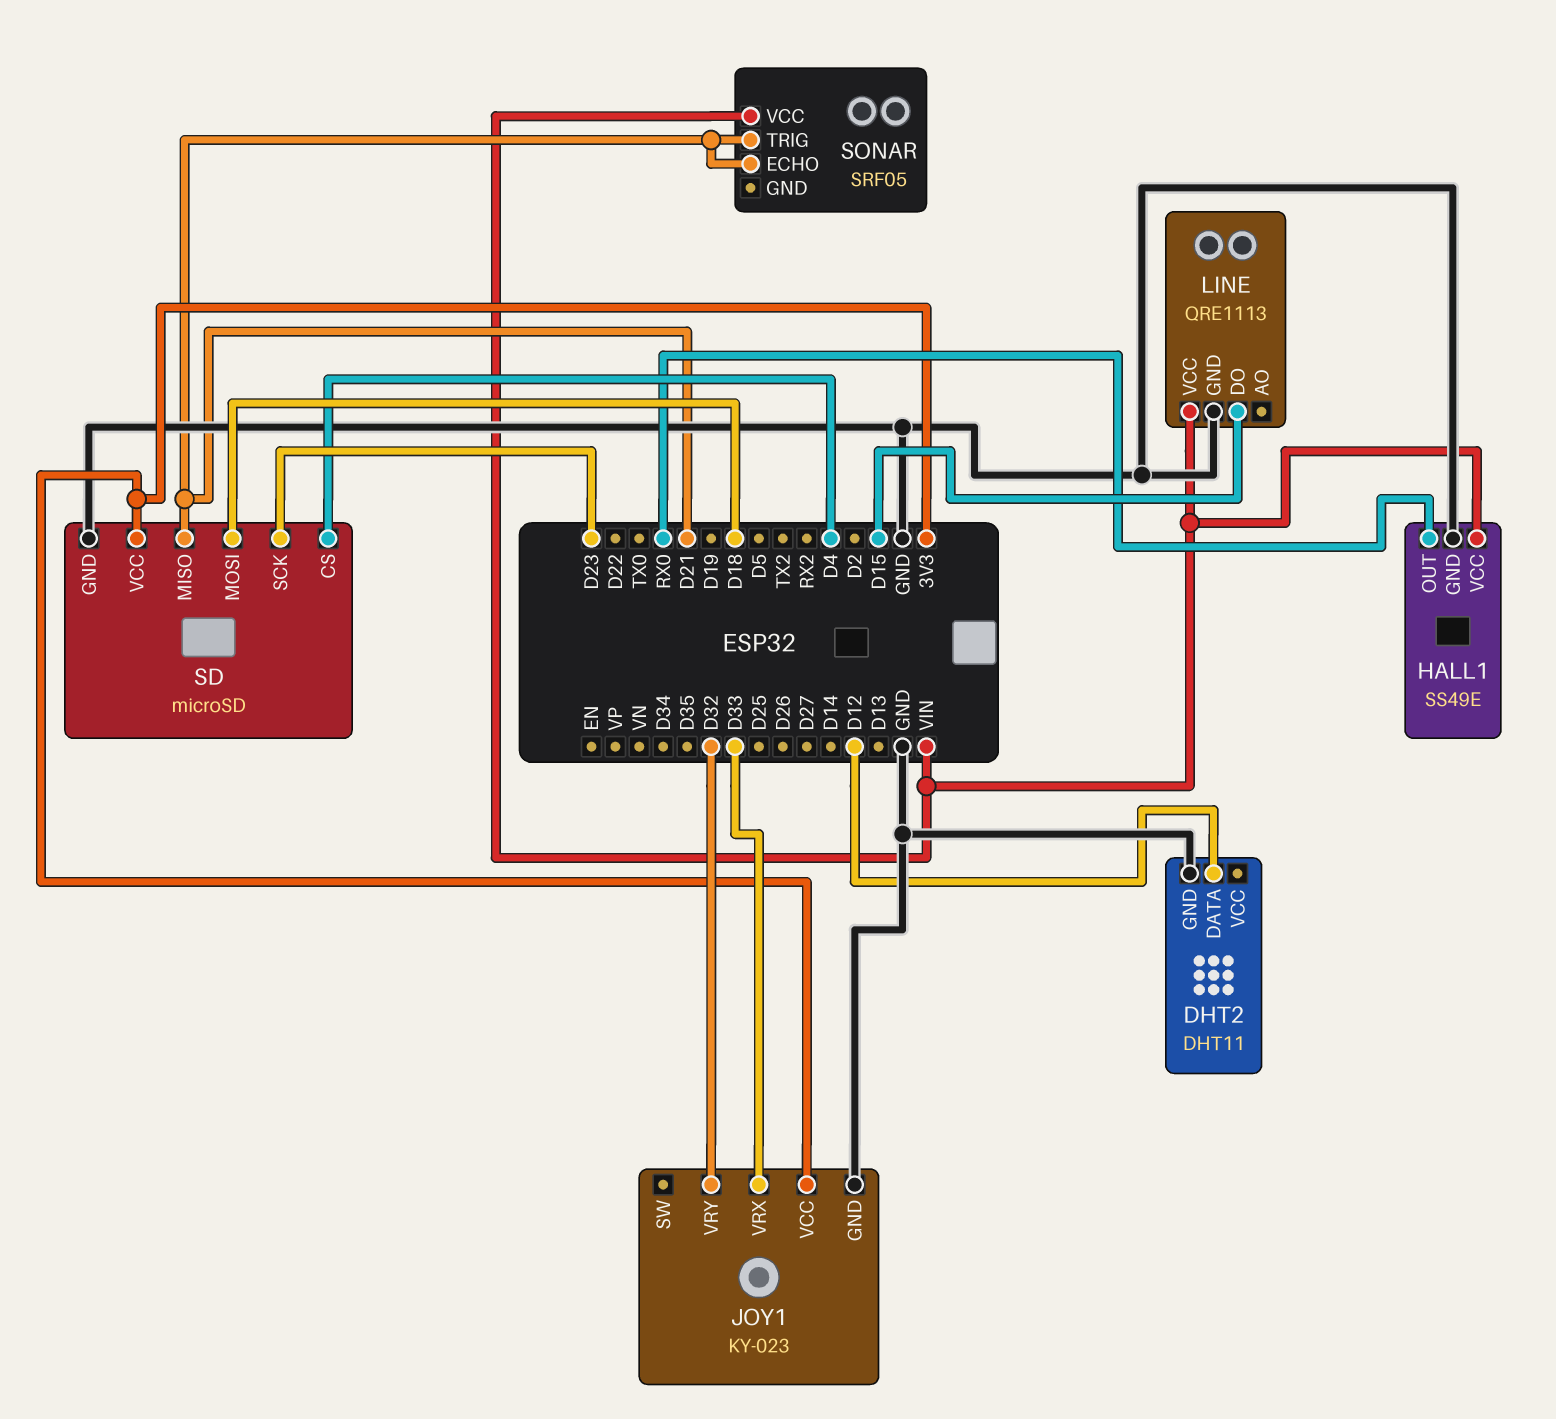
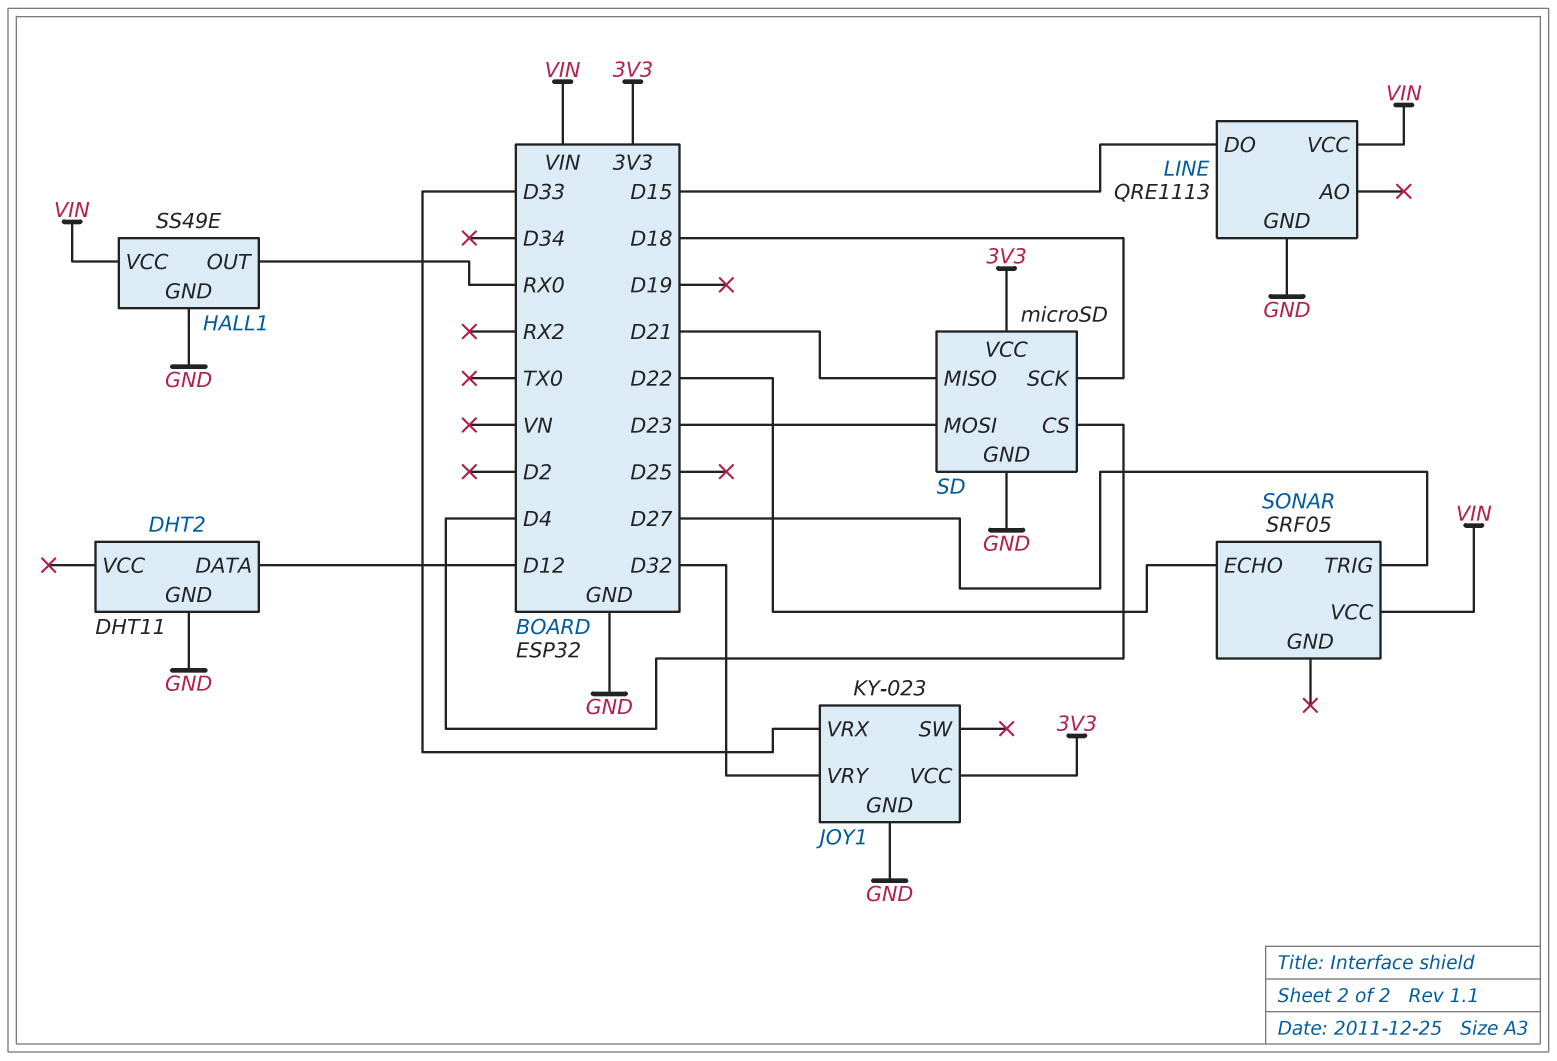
SD pin MOSI: D18 -> D23
SD pin SCK: D23 -> D18
SONAR pin ECHO: D21 -> D22
SONAR pin TRIG: D21 -> D27

